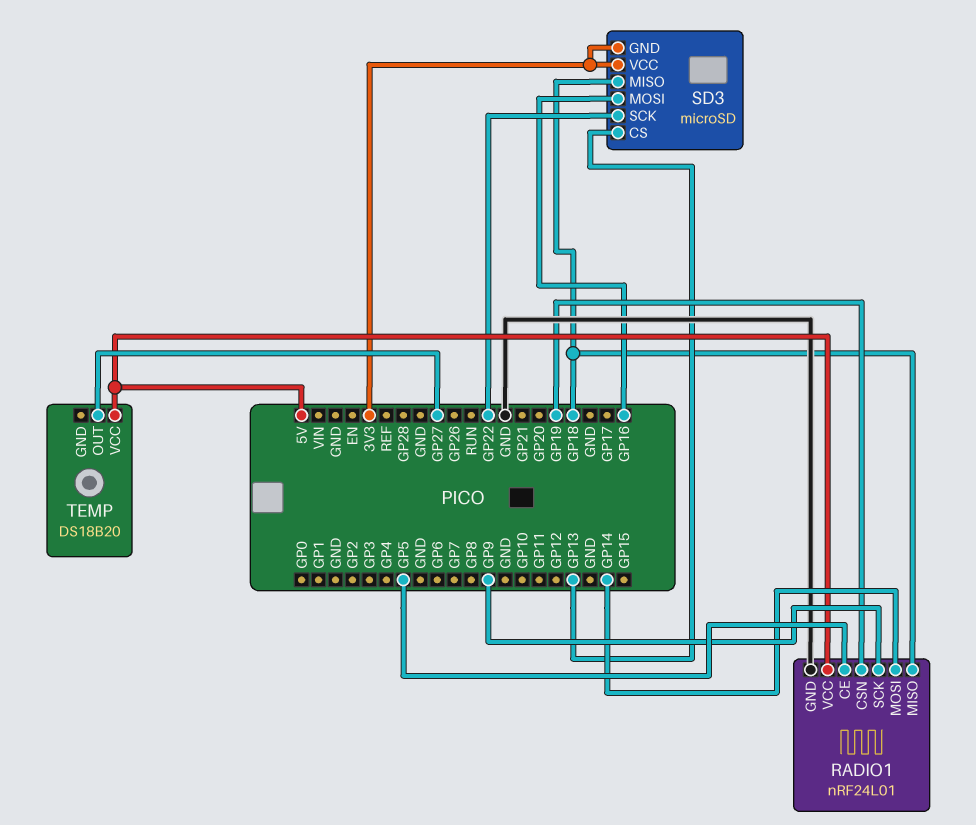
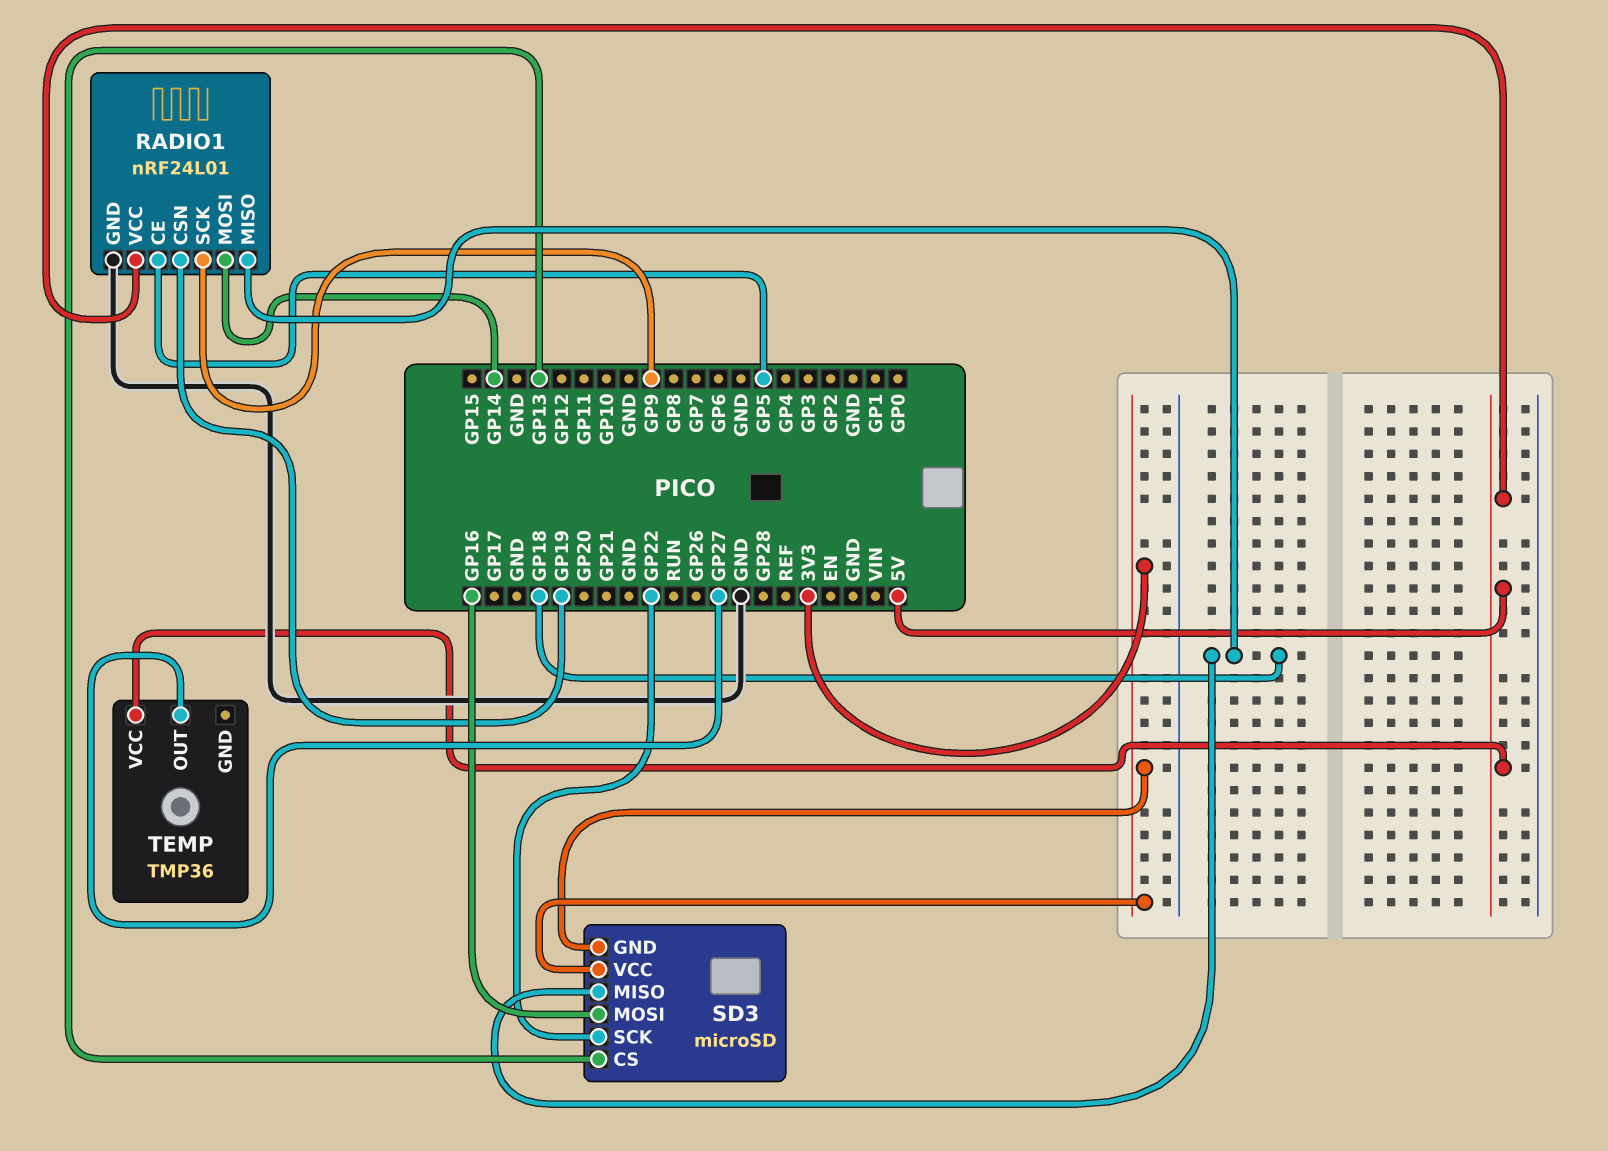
TEMP: DS18B20 -> TMP36

